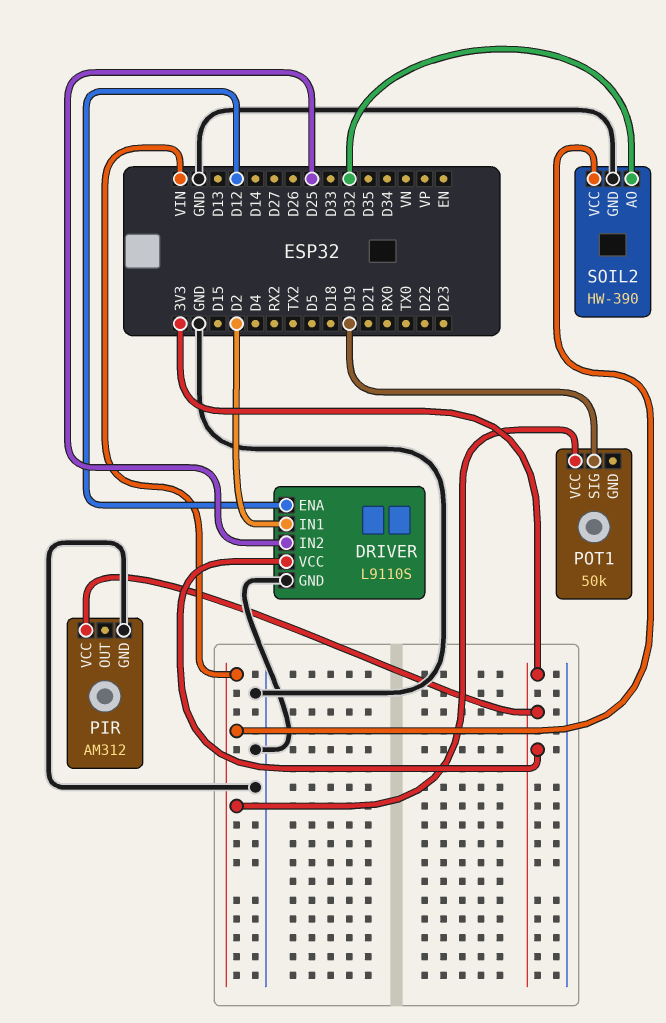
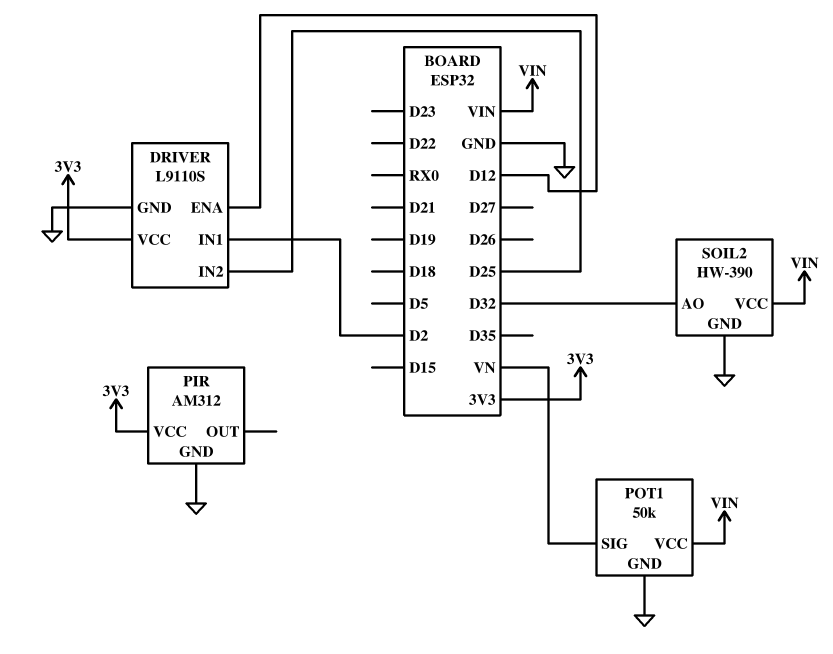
POT1 pin GND: none -> GND
POT1 pin SIG: D19 -> VN

